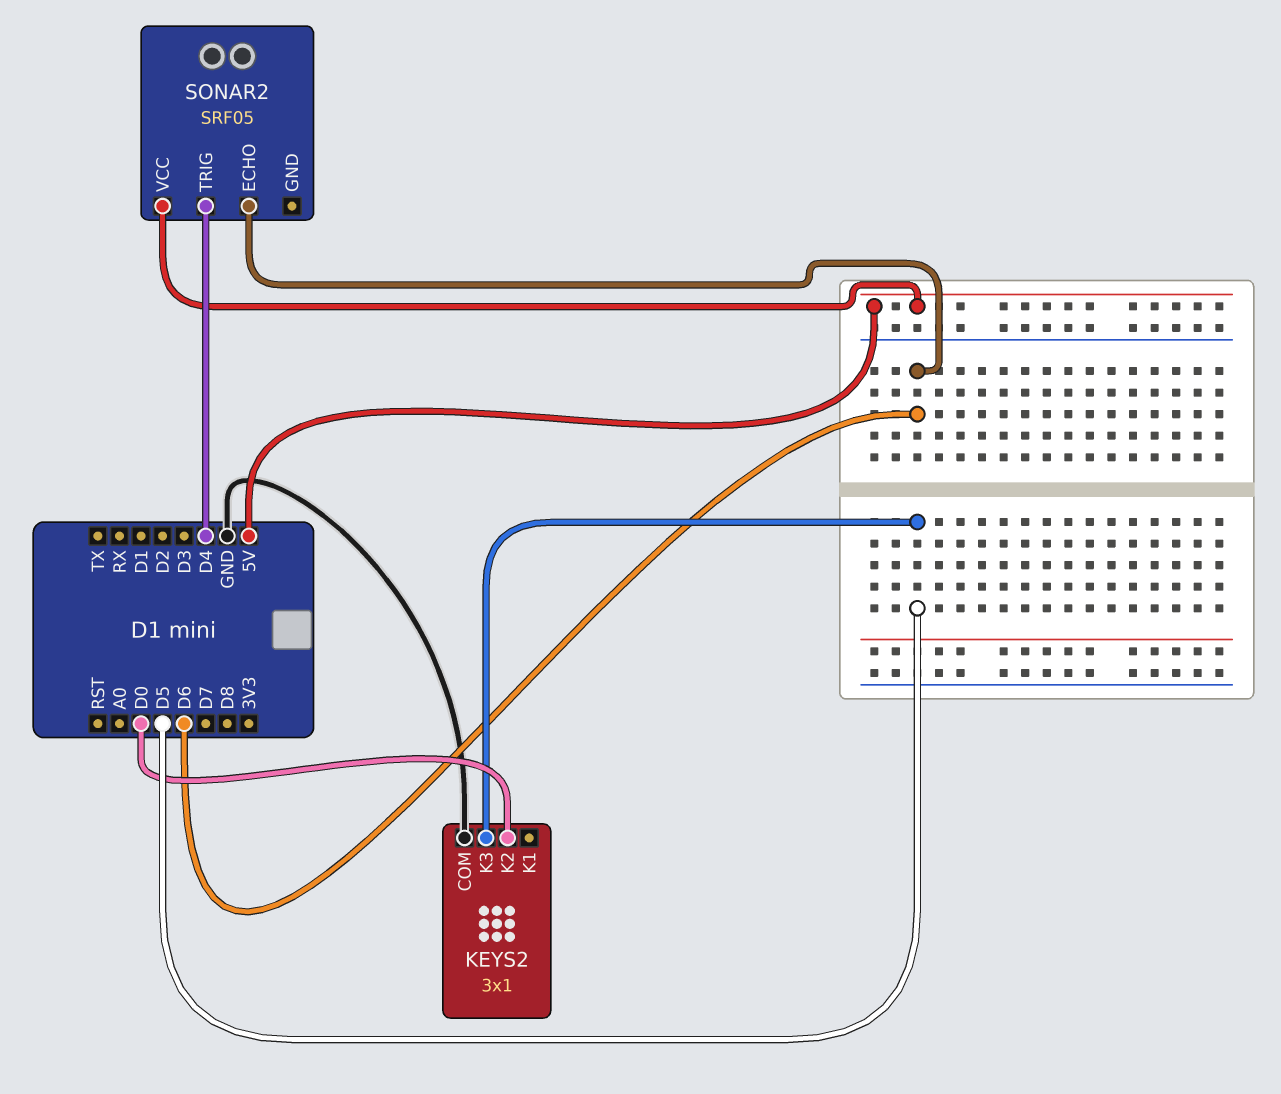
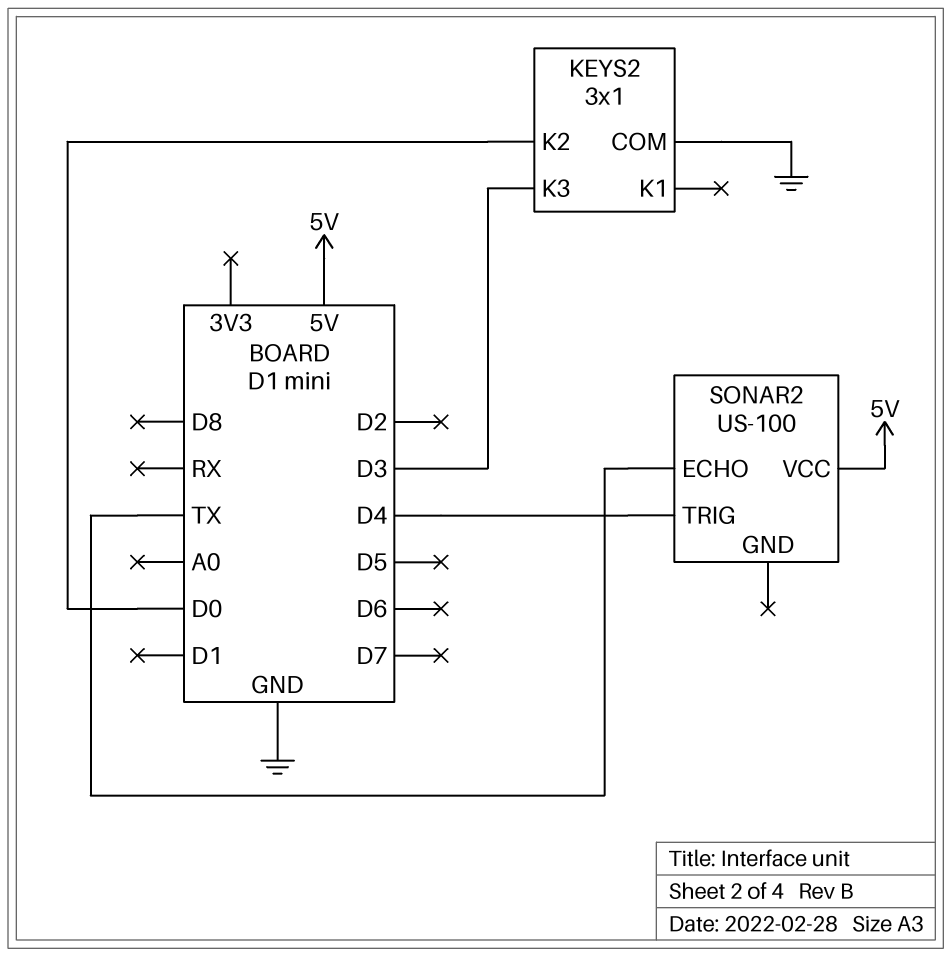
KEYS2 pin K3: D5 -> D3
SONAR2: SRF05 -> US-100
SONAR2 pin ECHO: D6 -> TX

